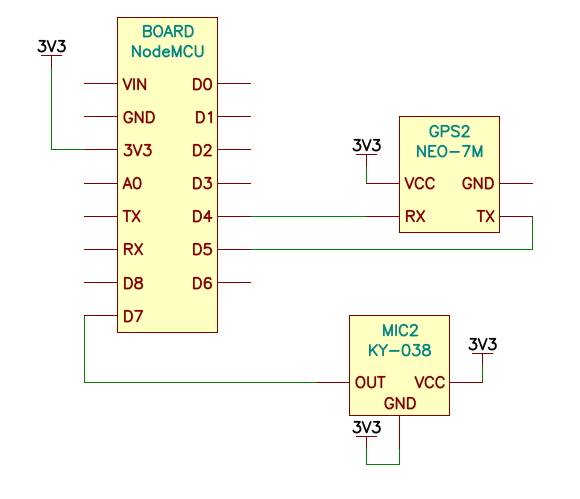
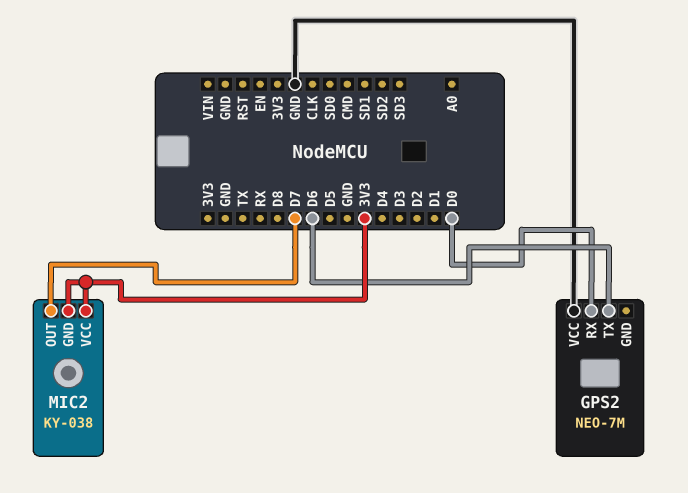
GPS2 pin RX: D4 -> D0
GPS2 pin TX: D5 -> D6
GPS2 pin VCC: 3V3 -> GND

